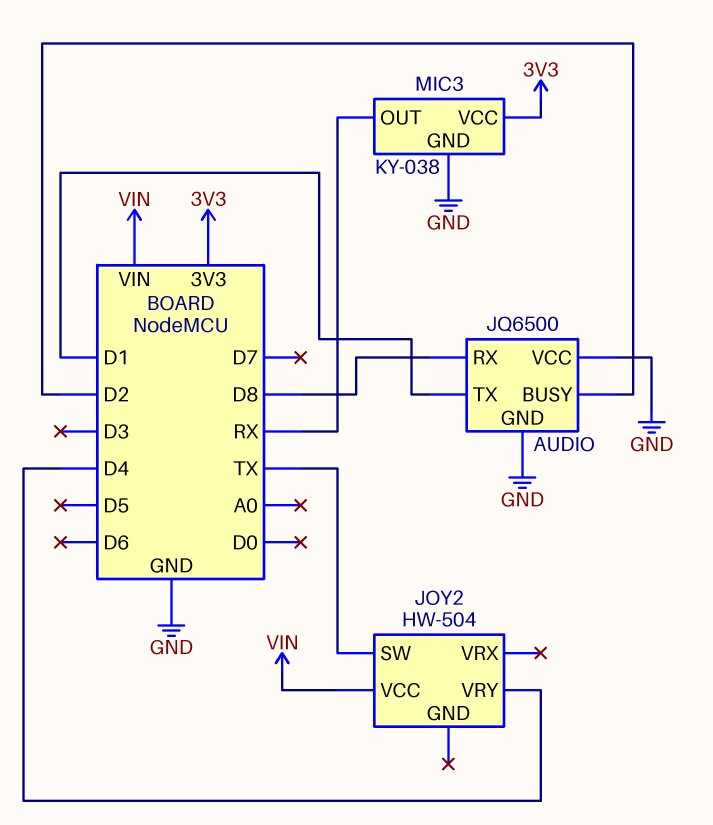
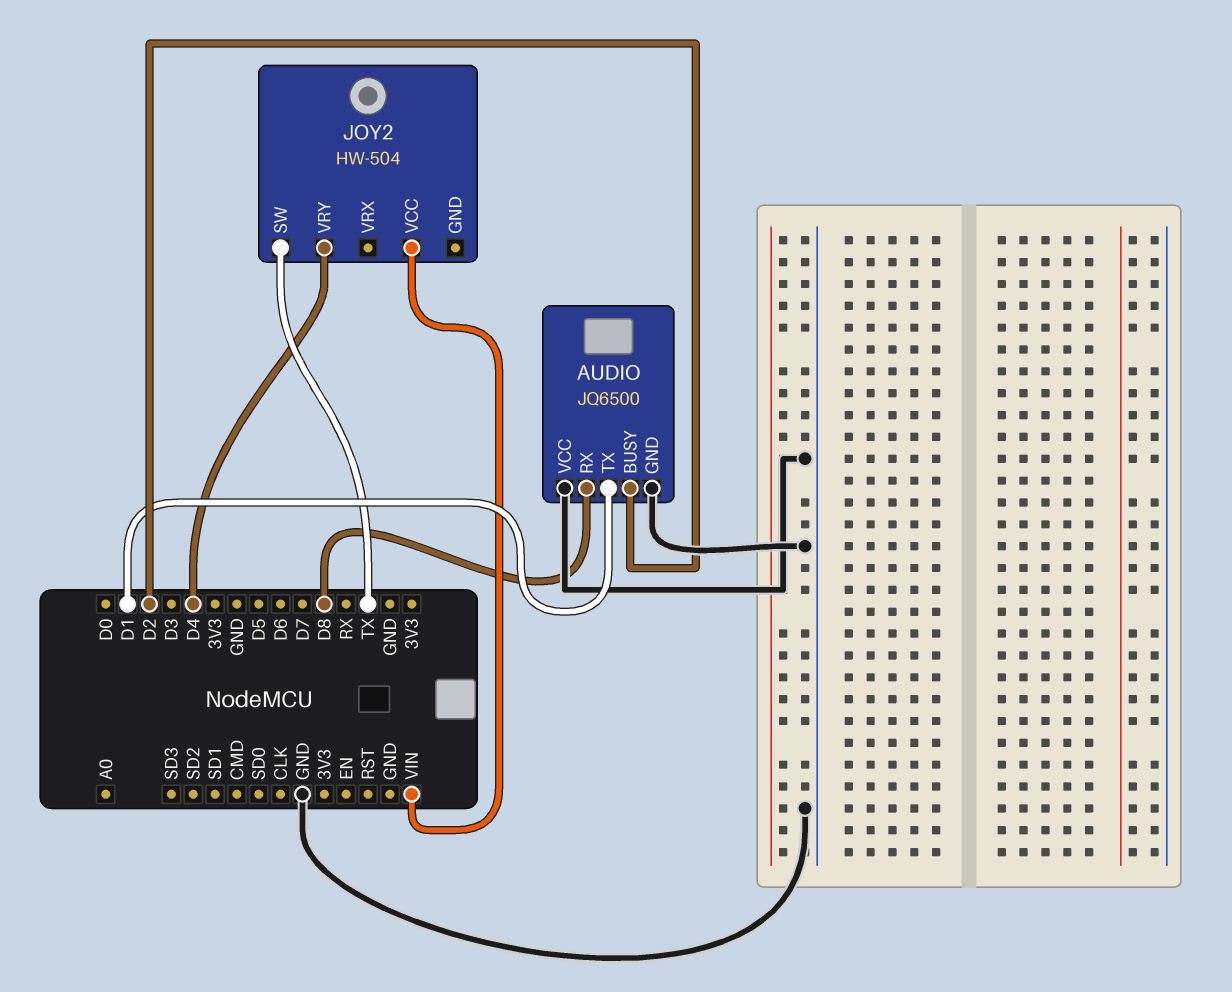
MIC3: KY-038 -> none
MIC3 pin GND: GND -> none
MIC3 pin OUT: RX -> none
MIC3 pin VCC: 3V3 -> none

